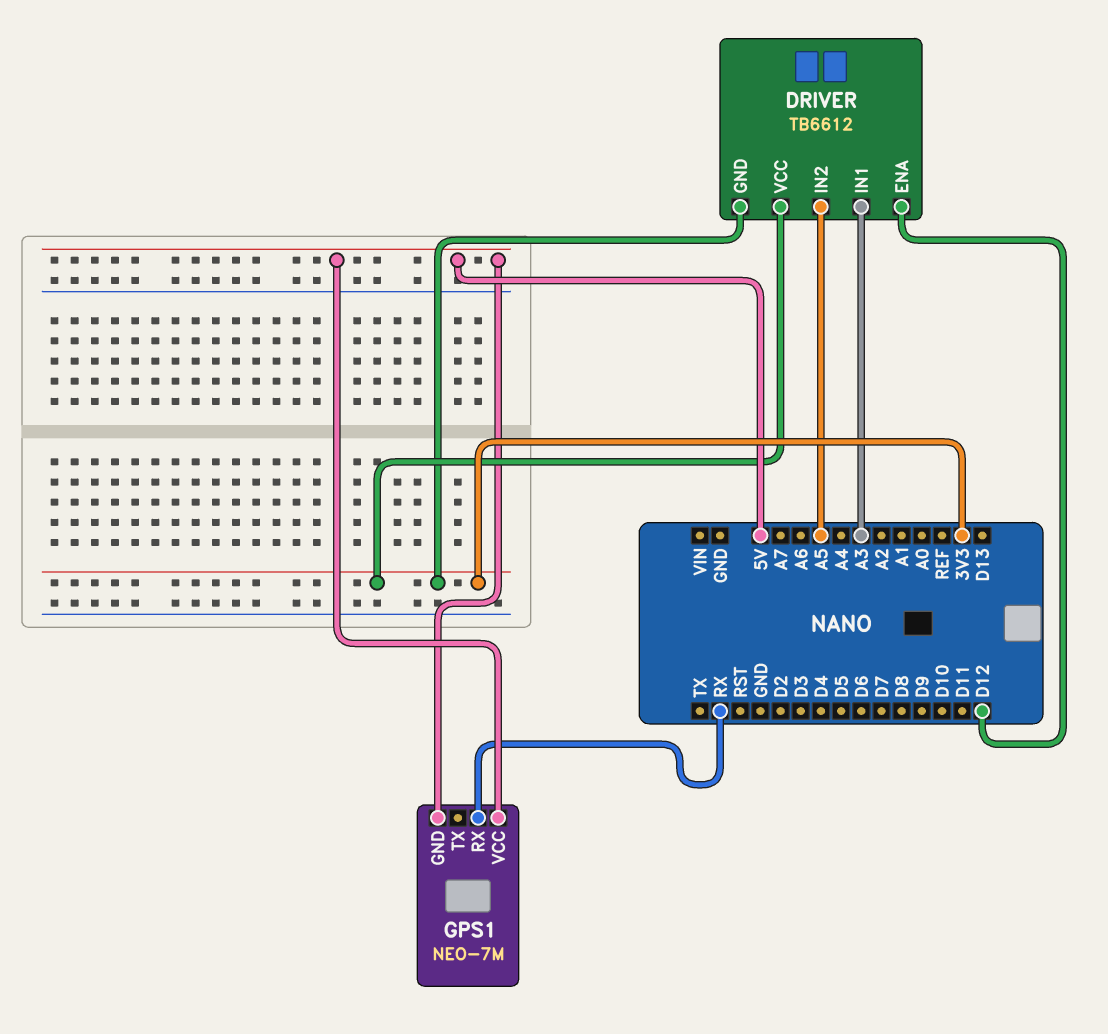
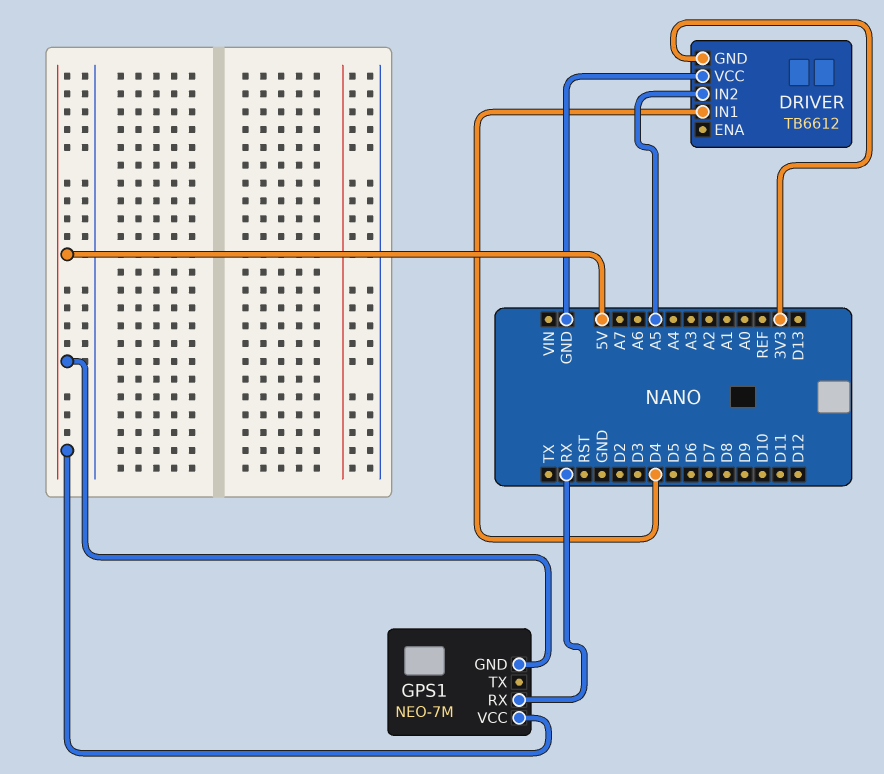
DRIVER pin ENA: D12 -> none
DRIVER pin IN1: A3 -> D4
DRIVER pin VCC: 3V3 -> GND

